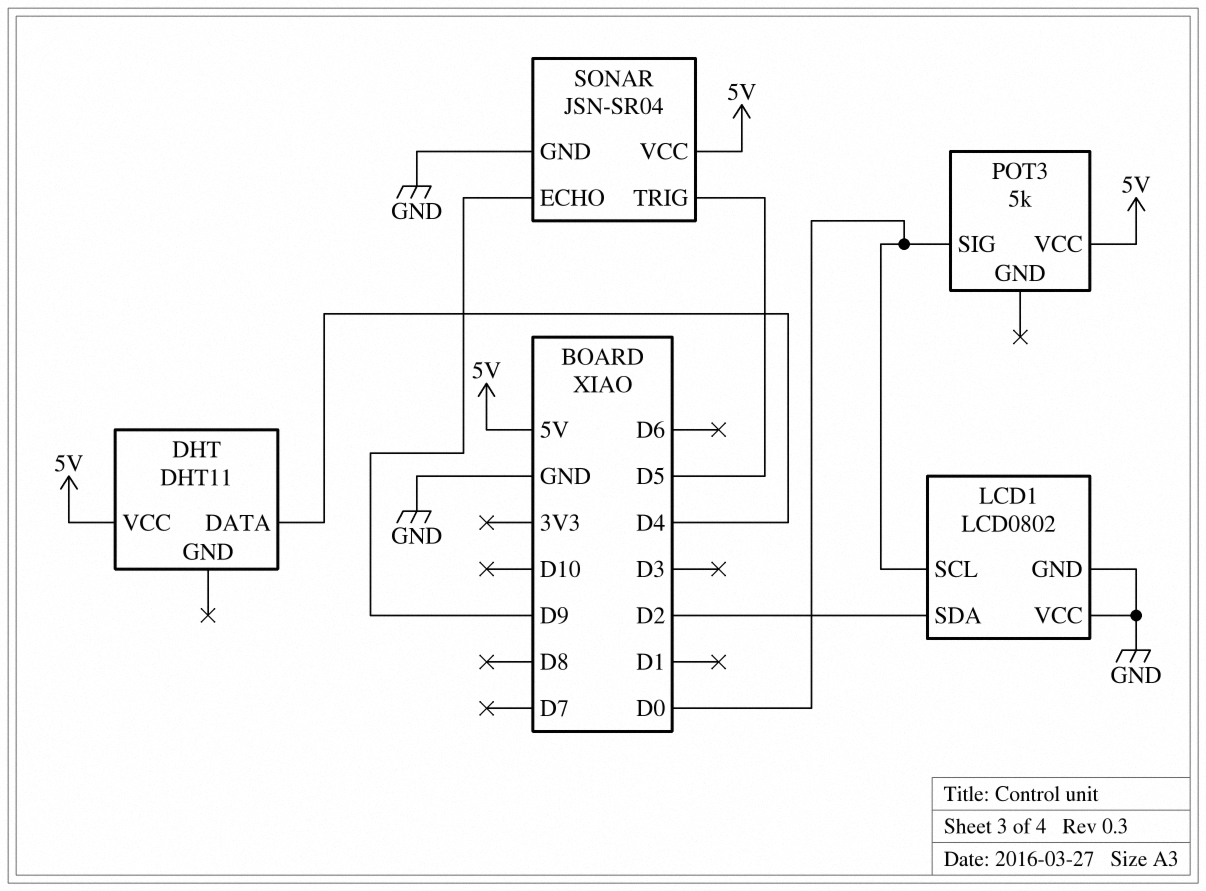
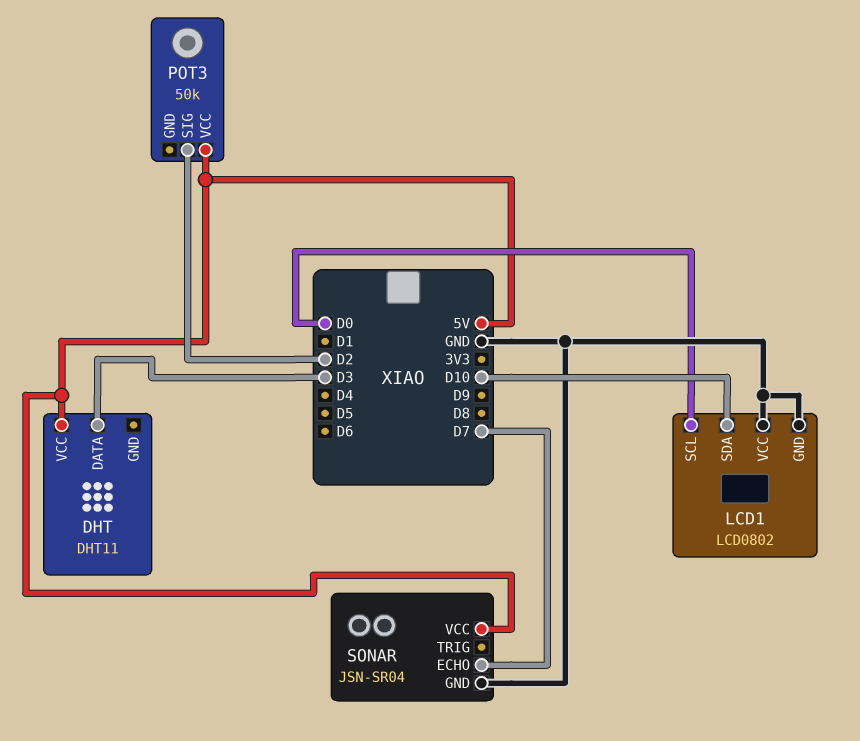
DHT pin DATA: D4 -> D3
LCD1 pin SDA: D2 -> D10
POT3: 5k -> 50k
POT3 pin SIG: D0 -> D2
SONAR pin ECHO: D9 -> D7
SONAR pin TRIG: D5 -> none

